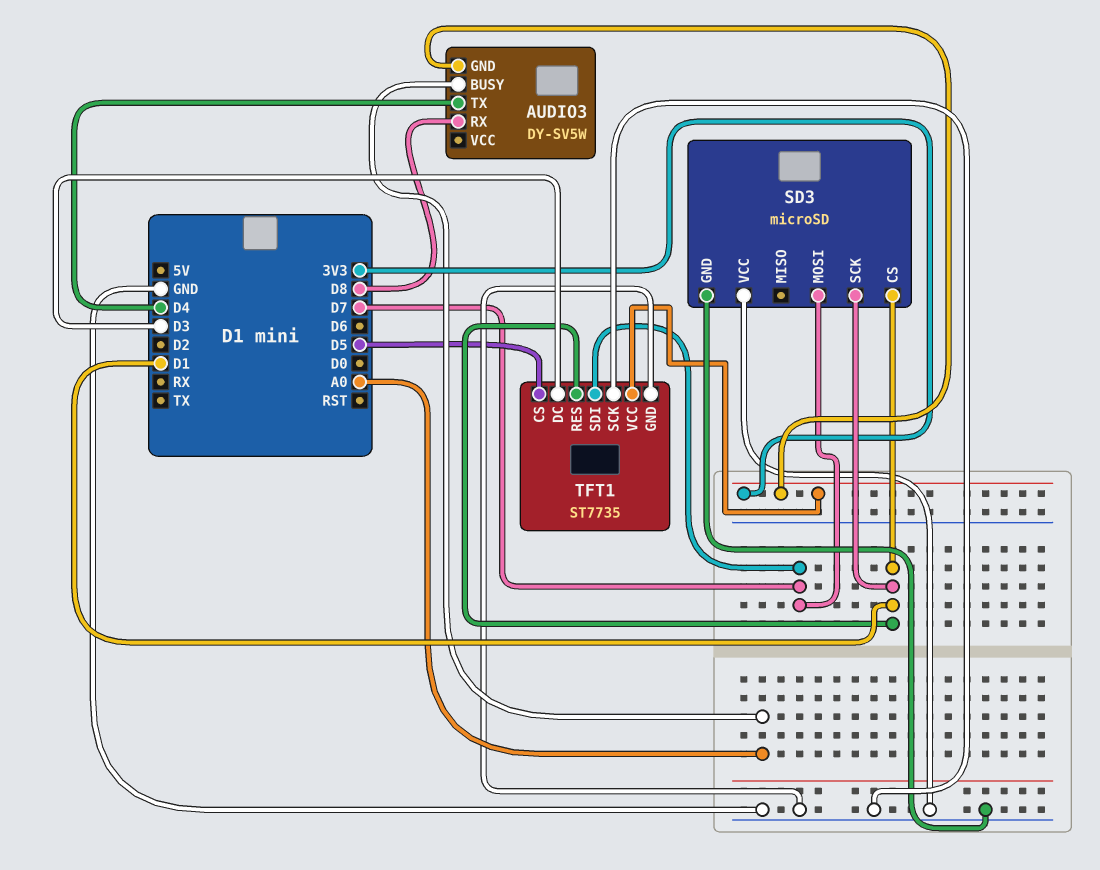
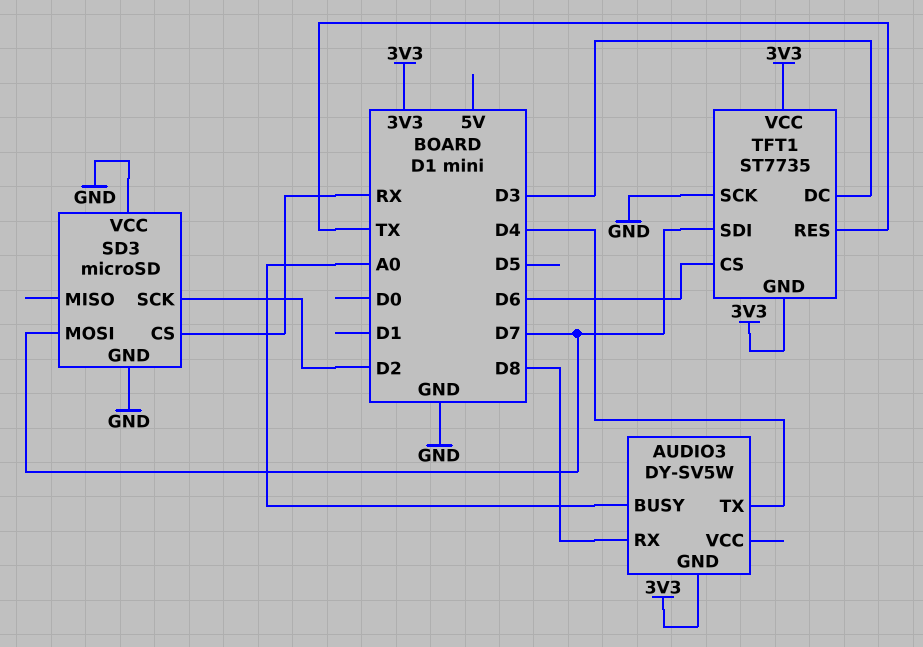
SD3 pin CS: D1 -> RX
SD3 pin SCK: D1 -> D2
TFT1 pin CS: D5 -> D6
TFT1 pin GND: GND -> 3V3
TFT1 pin RES: D1 -> TX

